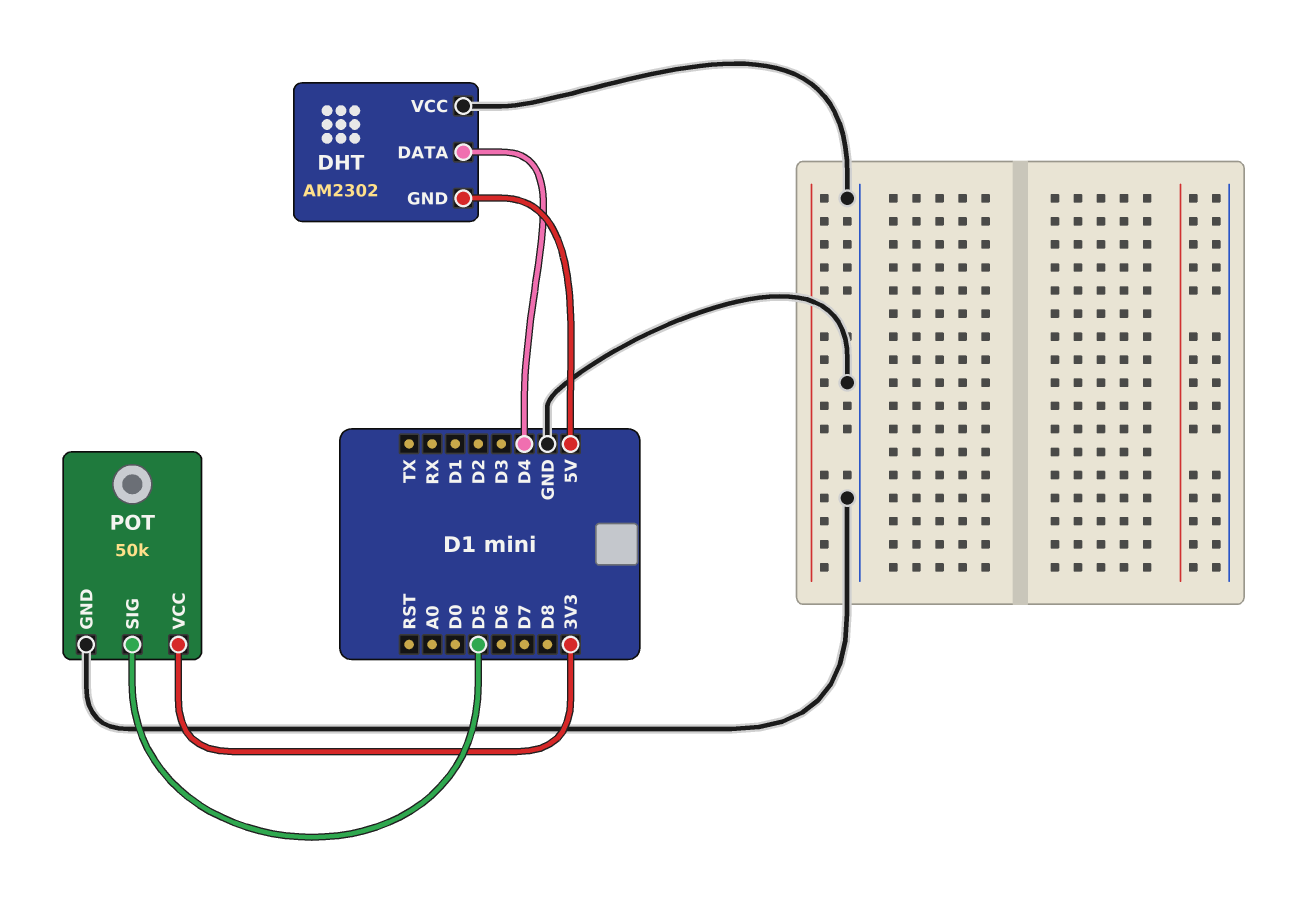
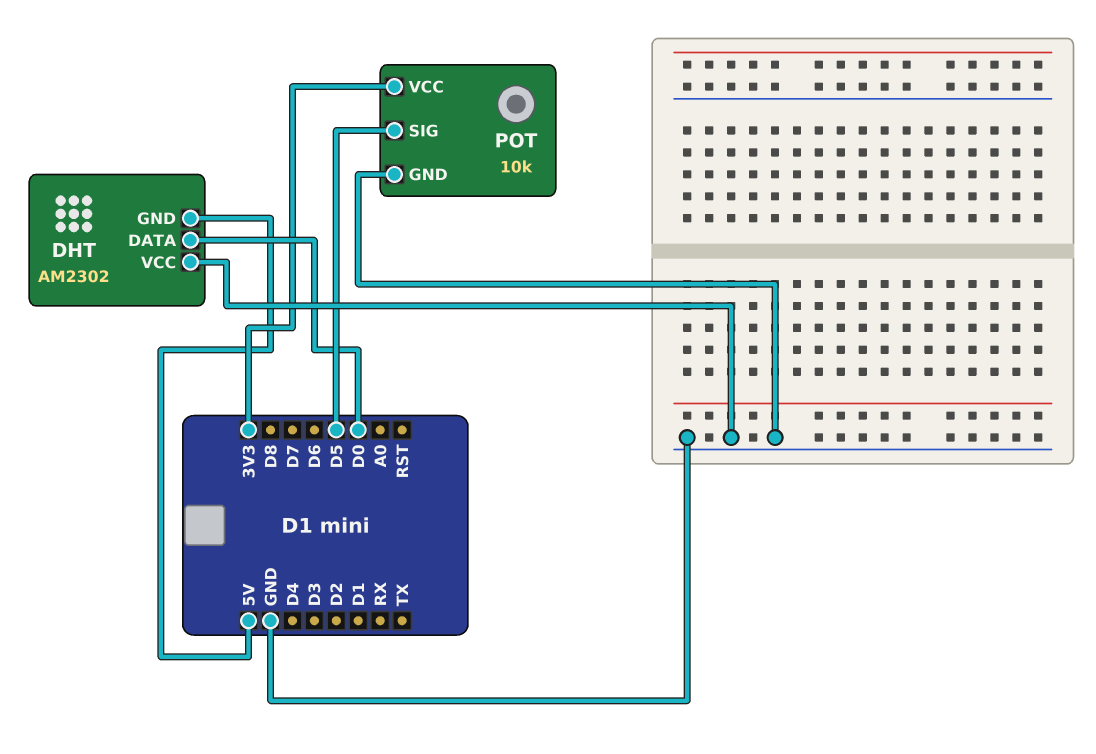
DHT pin DATA: D4 -> D0
POT: 50k -> 10k

